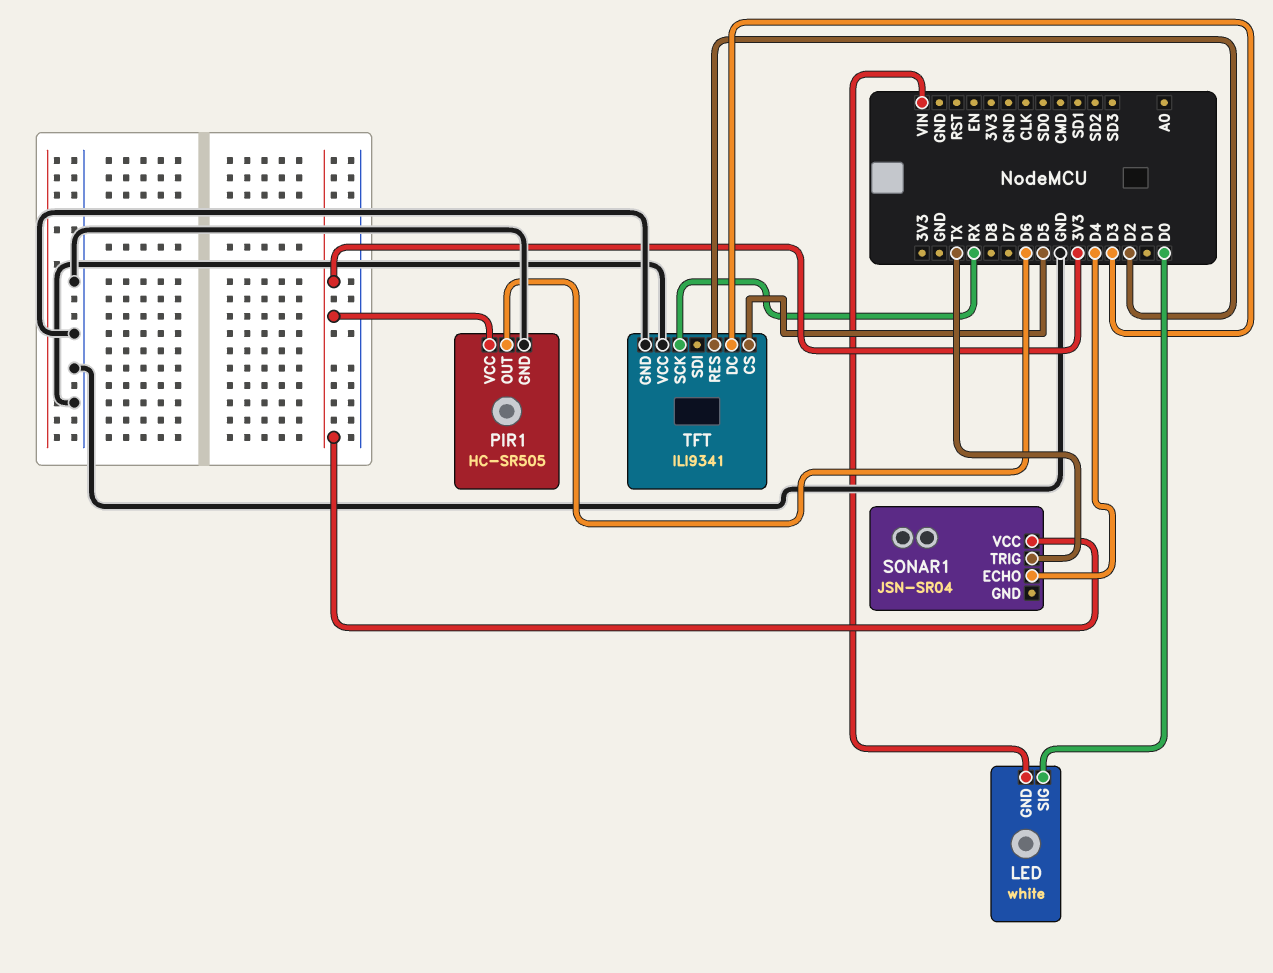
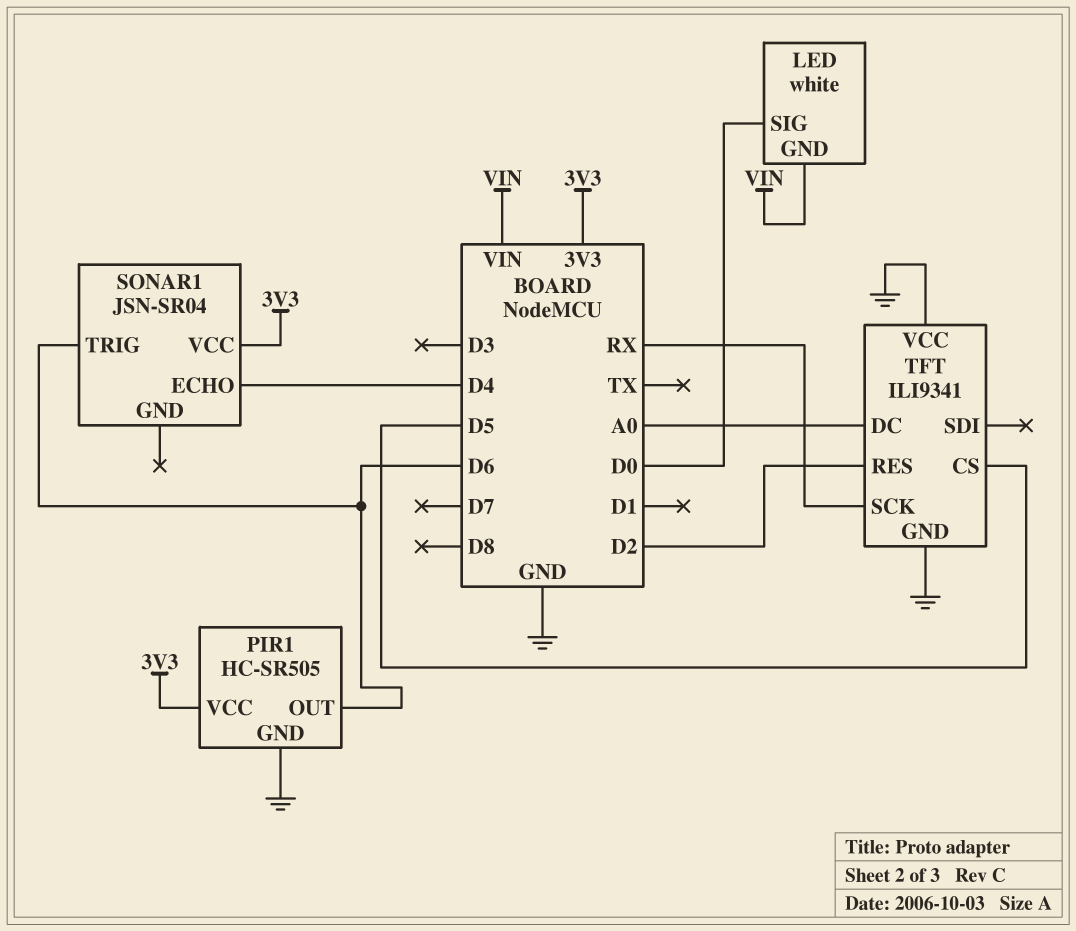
SONAR1 pin TRIG: TX -> D6
TFT pin DC: D3 -> A0

